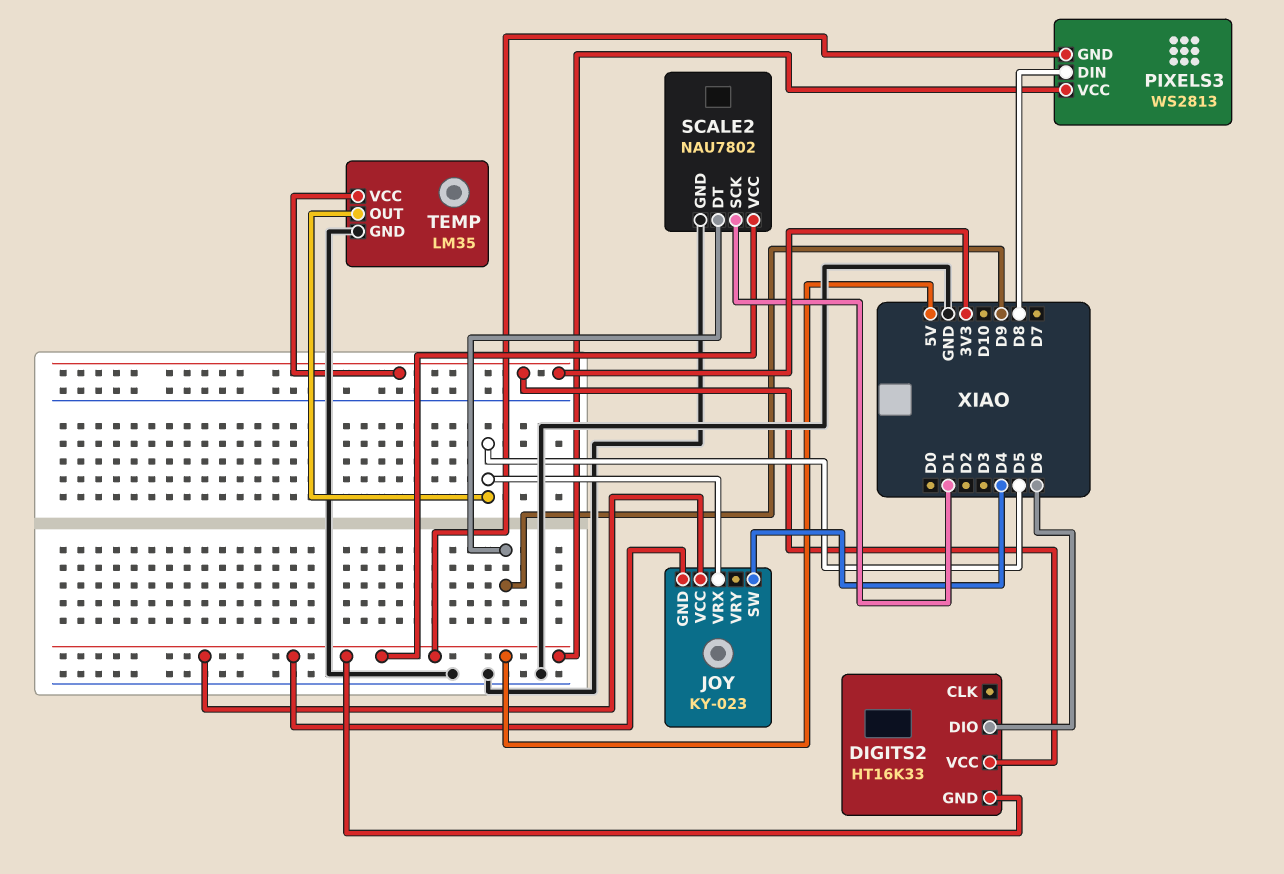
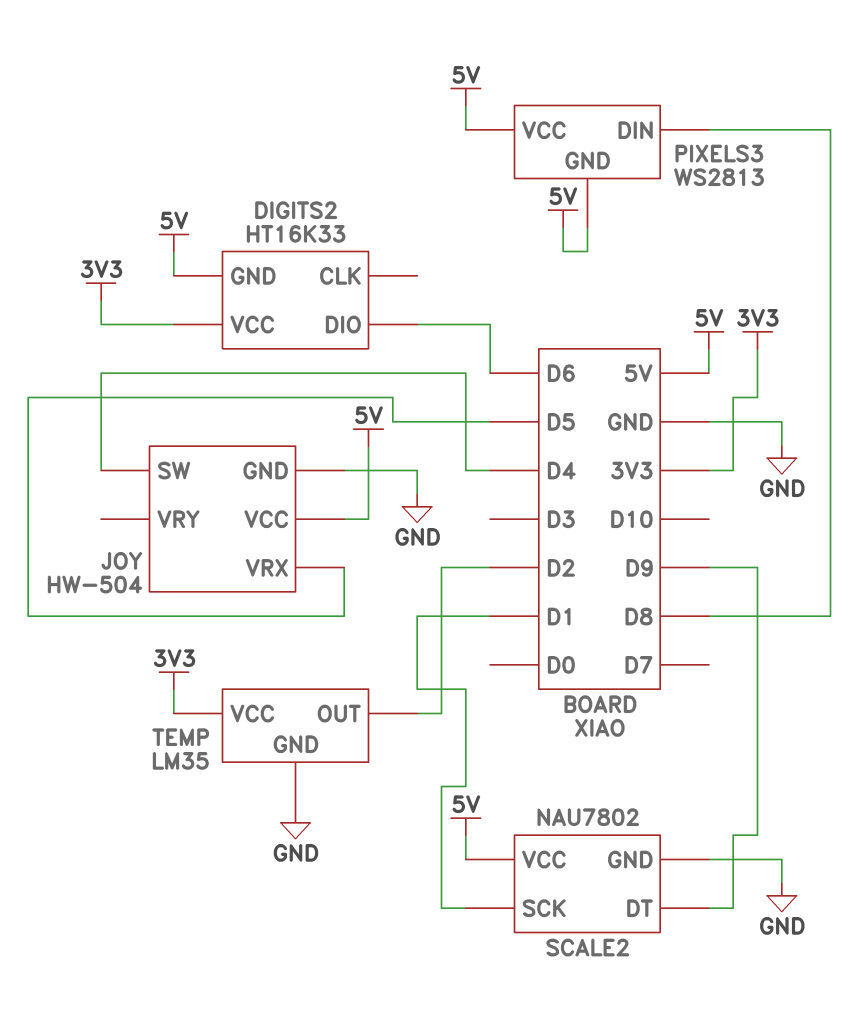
JOY: KY-023 -> HW-504
JOY pin GND: 5V -> GND
TEMP pin OUT: D5 -> D2

